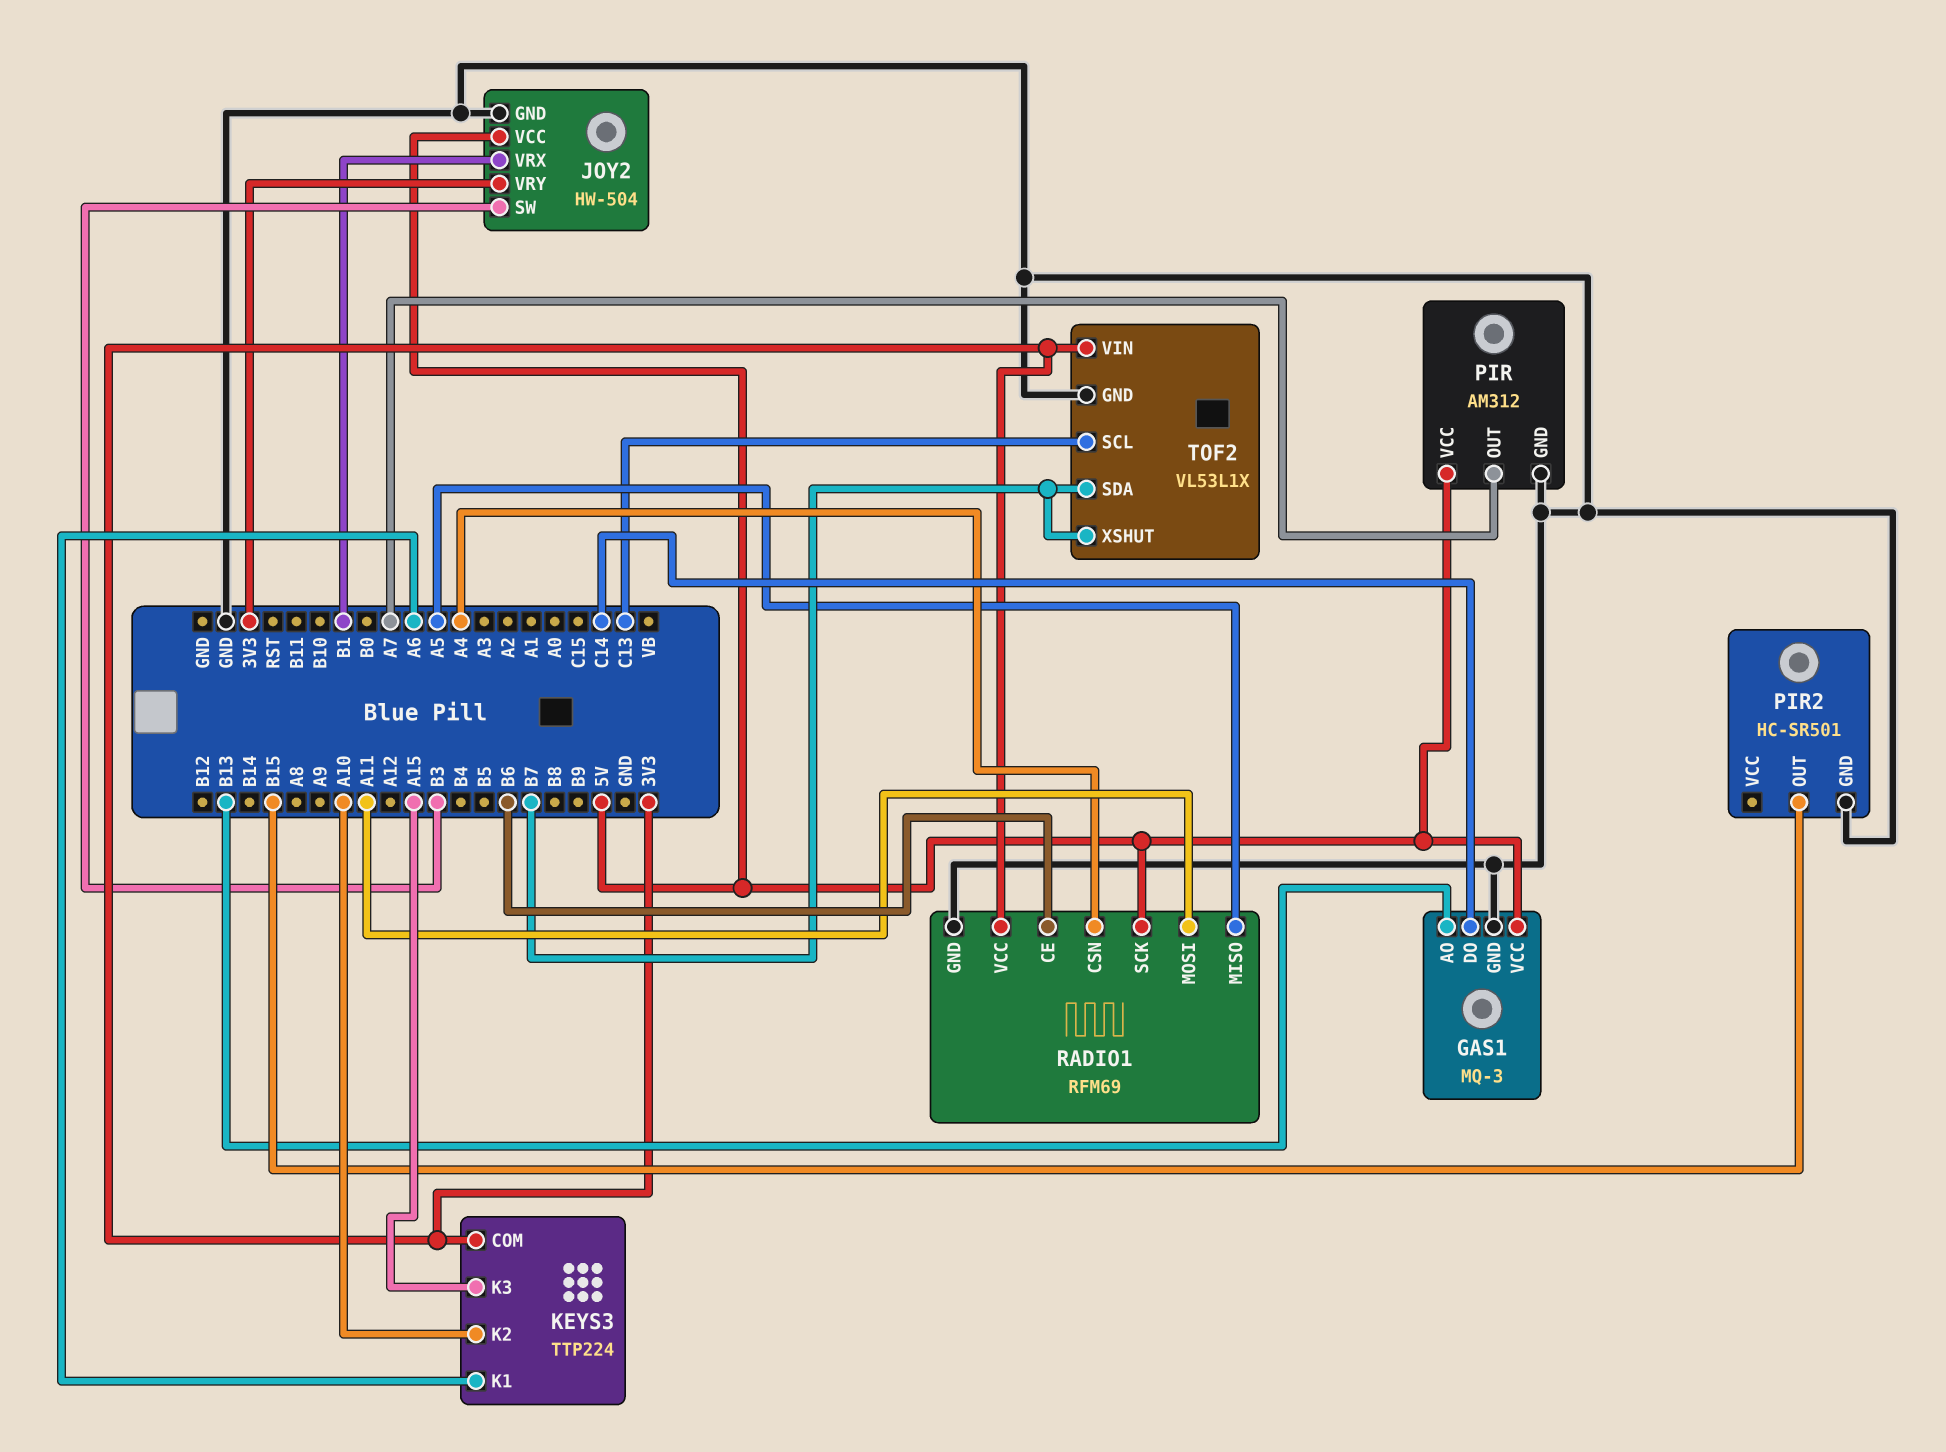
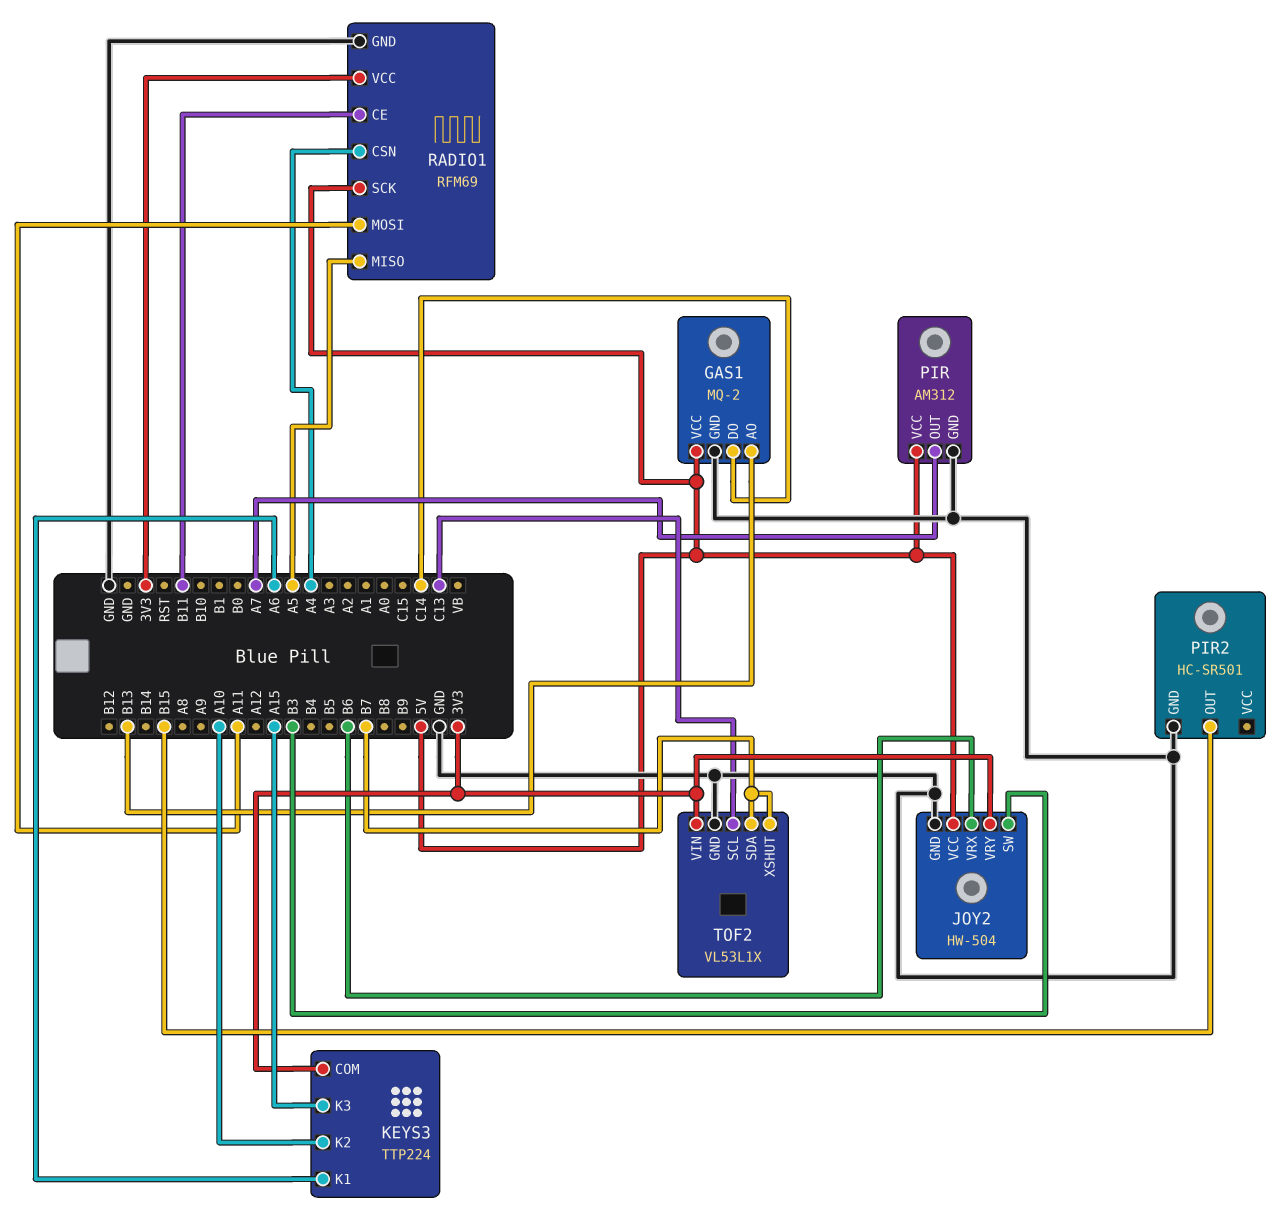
GAS1: MQ-3 -> MQ-2
JOY2 pin VRX: B1 -> B6
RADIO1 pin CE: B6 -> B11

